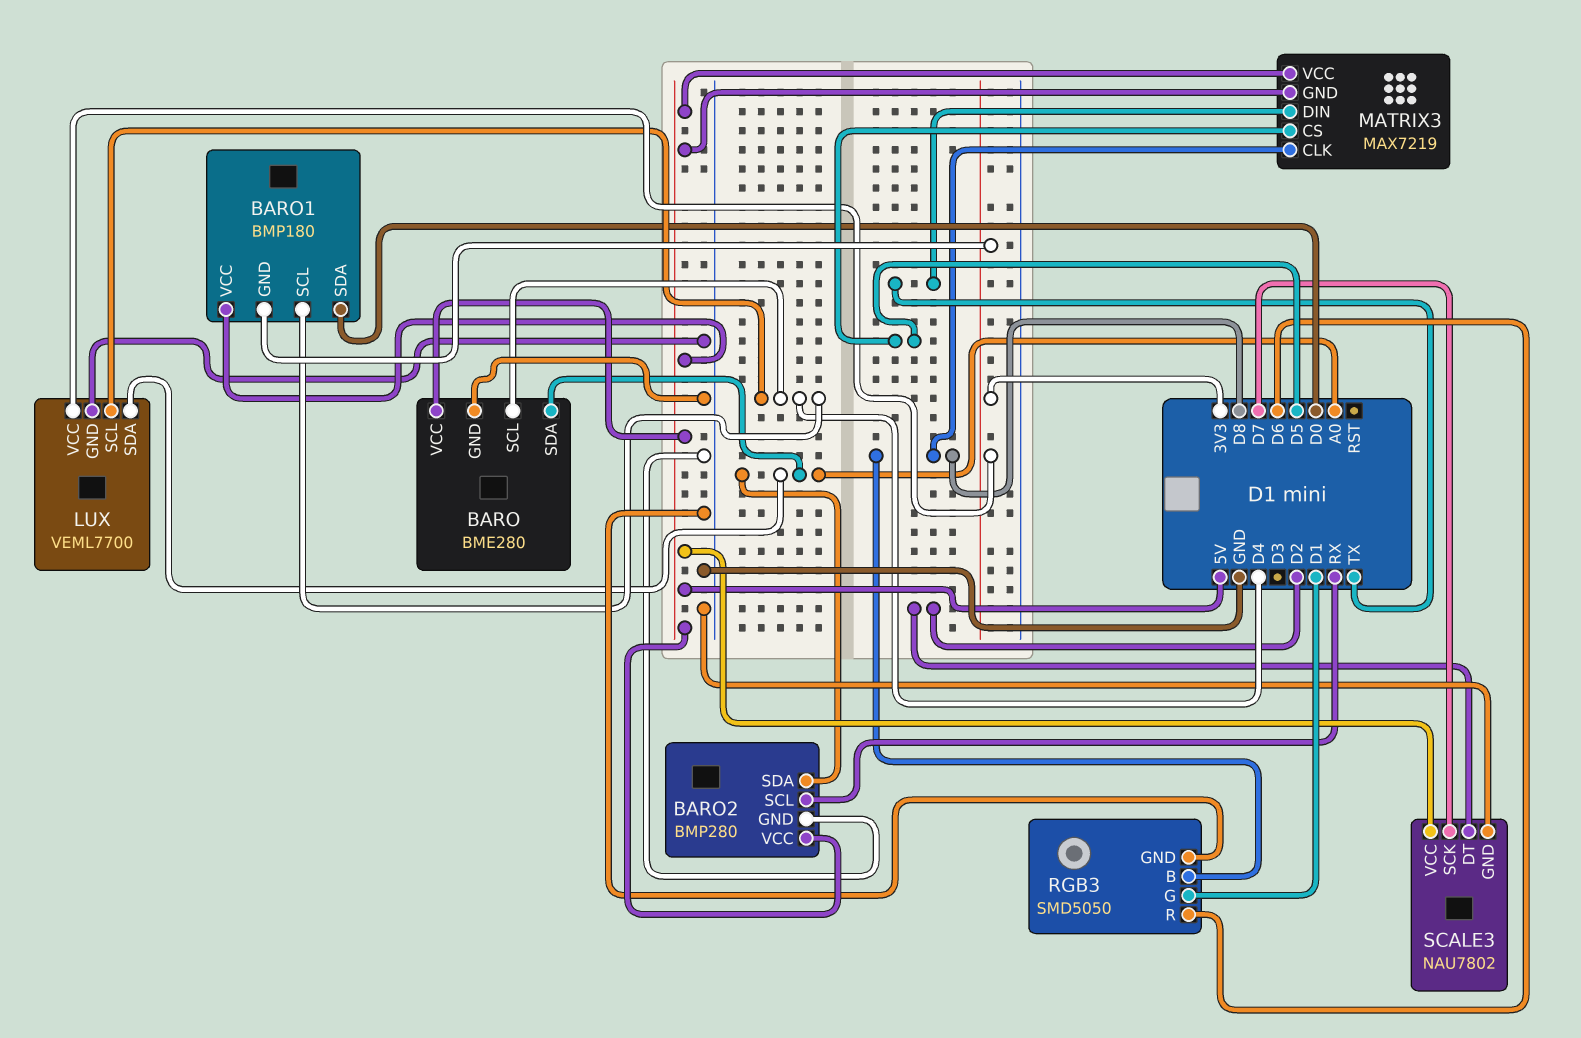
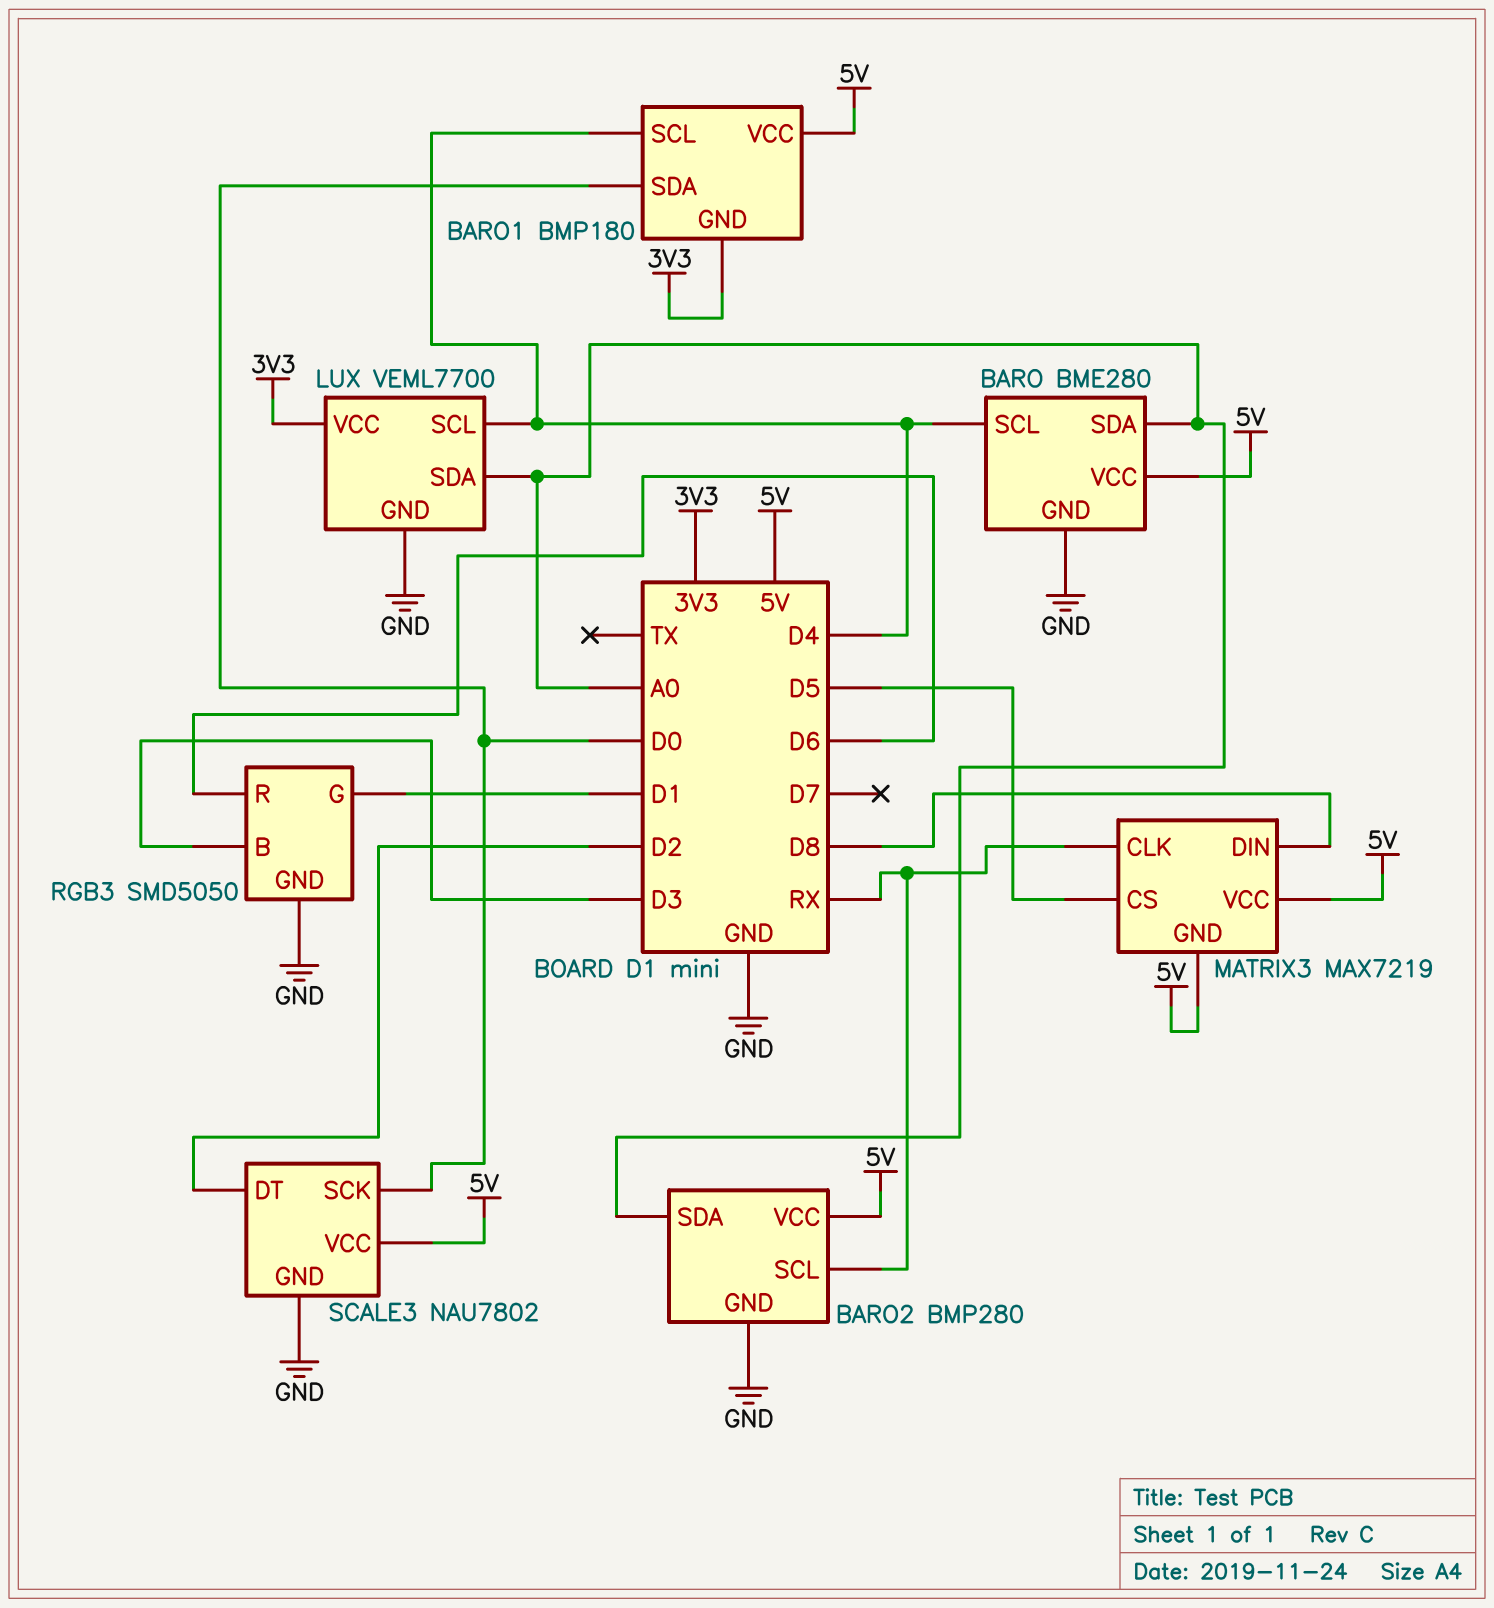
MATRIX3 pin CLK: D8 -> RX
MATRIX3 pin DIN: TX -> D8
RGB3 pin B: D8 -> D3
SCALE3 pin SCK: D7 -> D0

